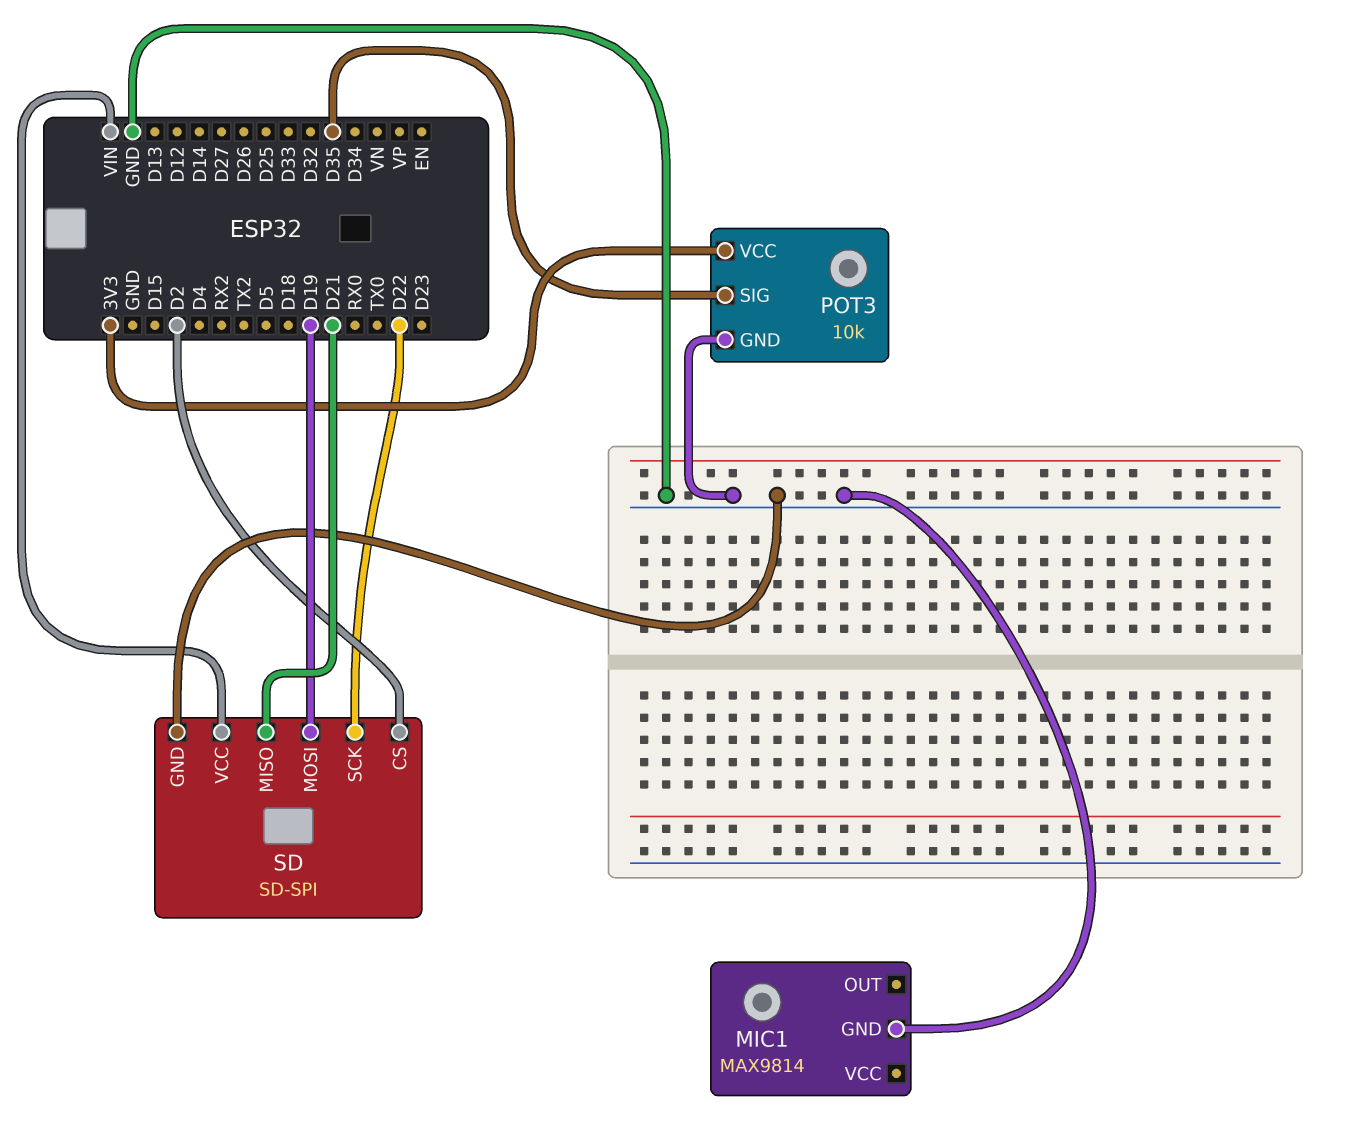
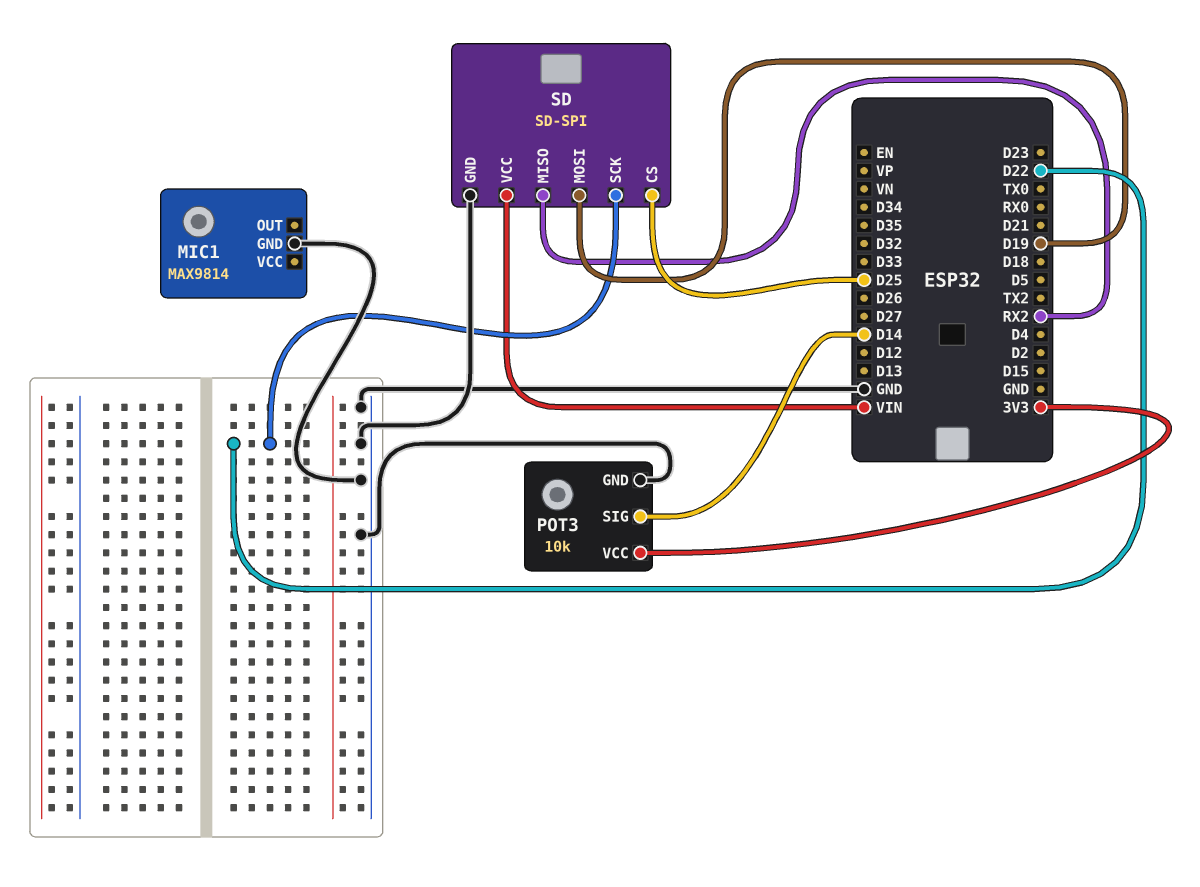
POT3 pin SIG: D35 -> D14
SD pin CS: D2 -> D25
SD pin MISO: D21 -> RX2

